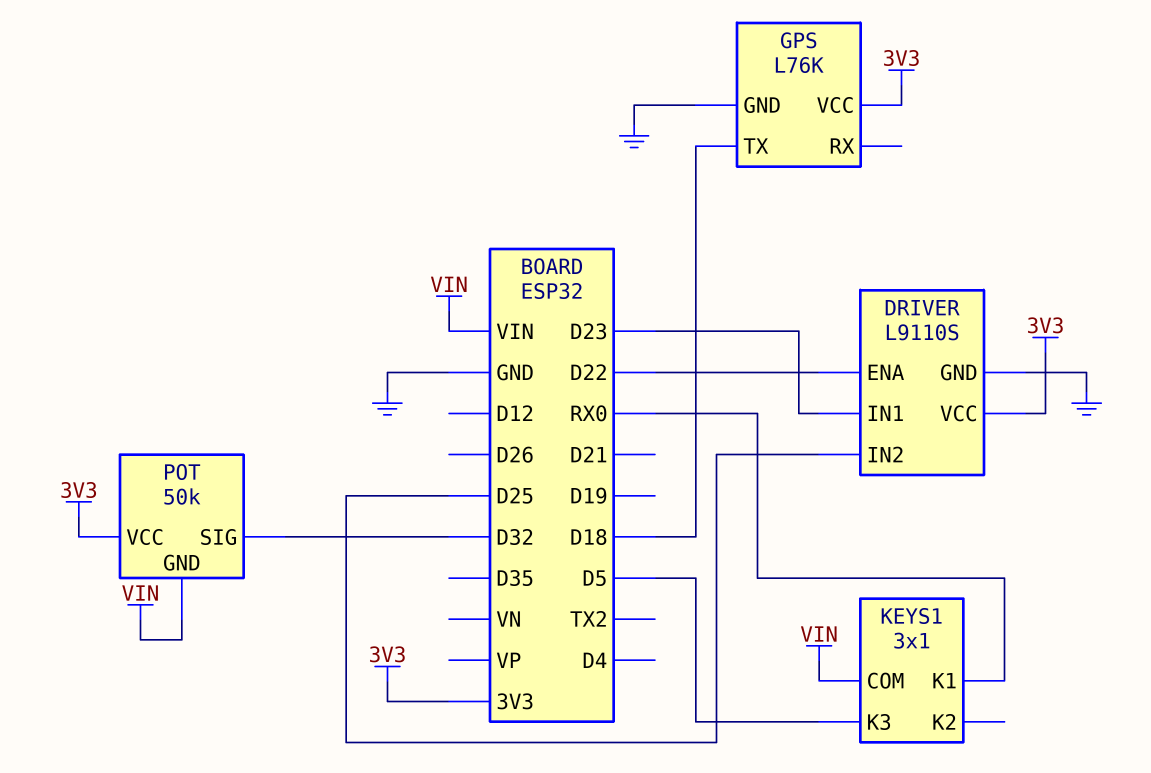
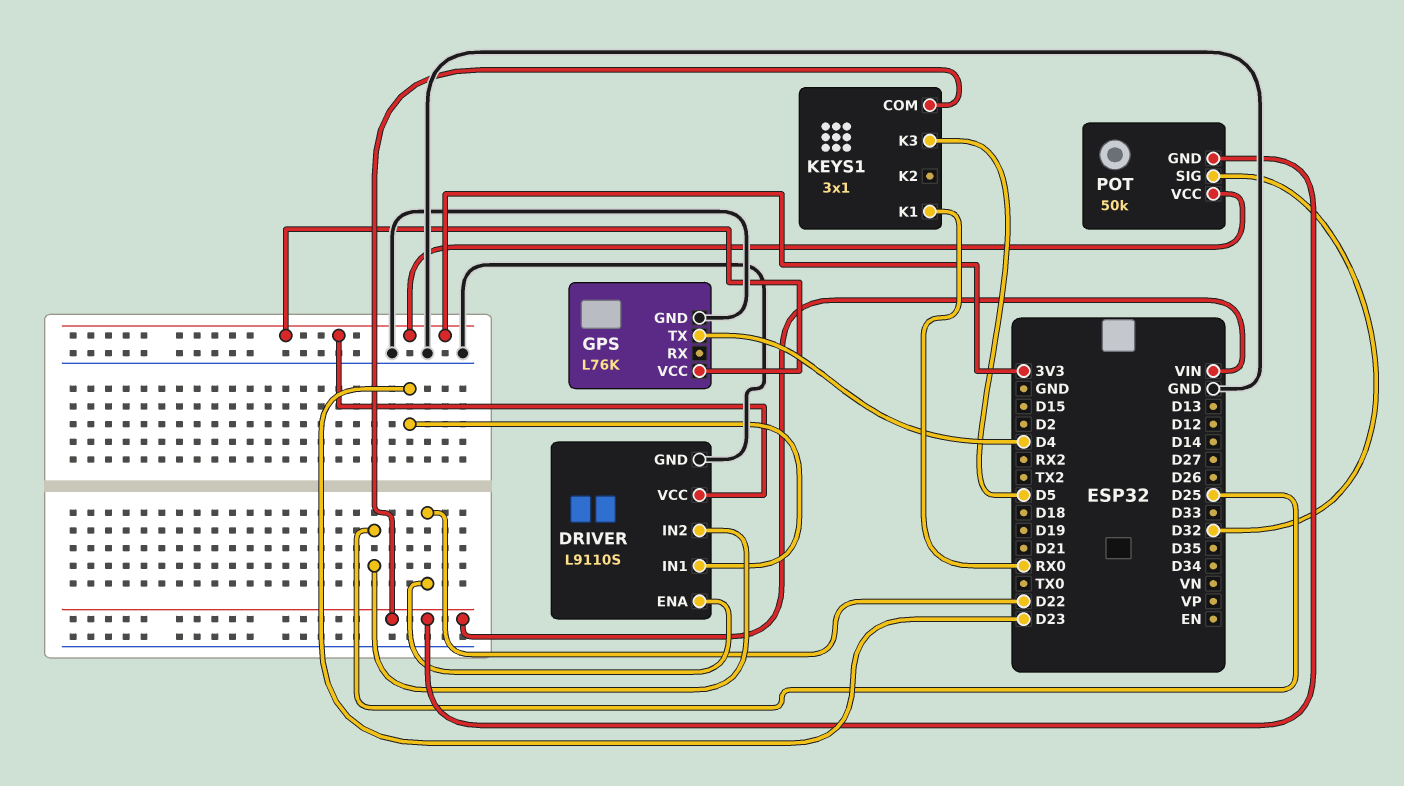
GPS pin TX: D18 -> D4

